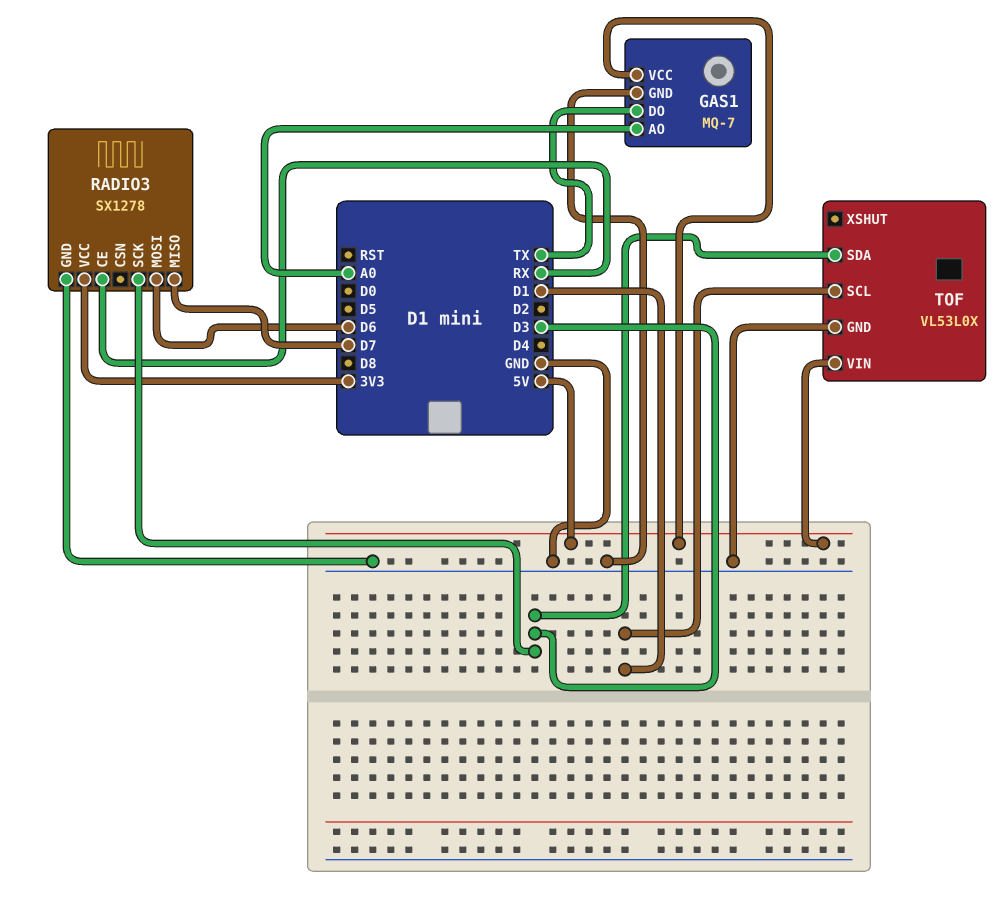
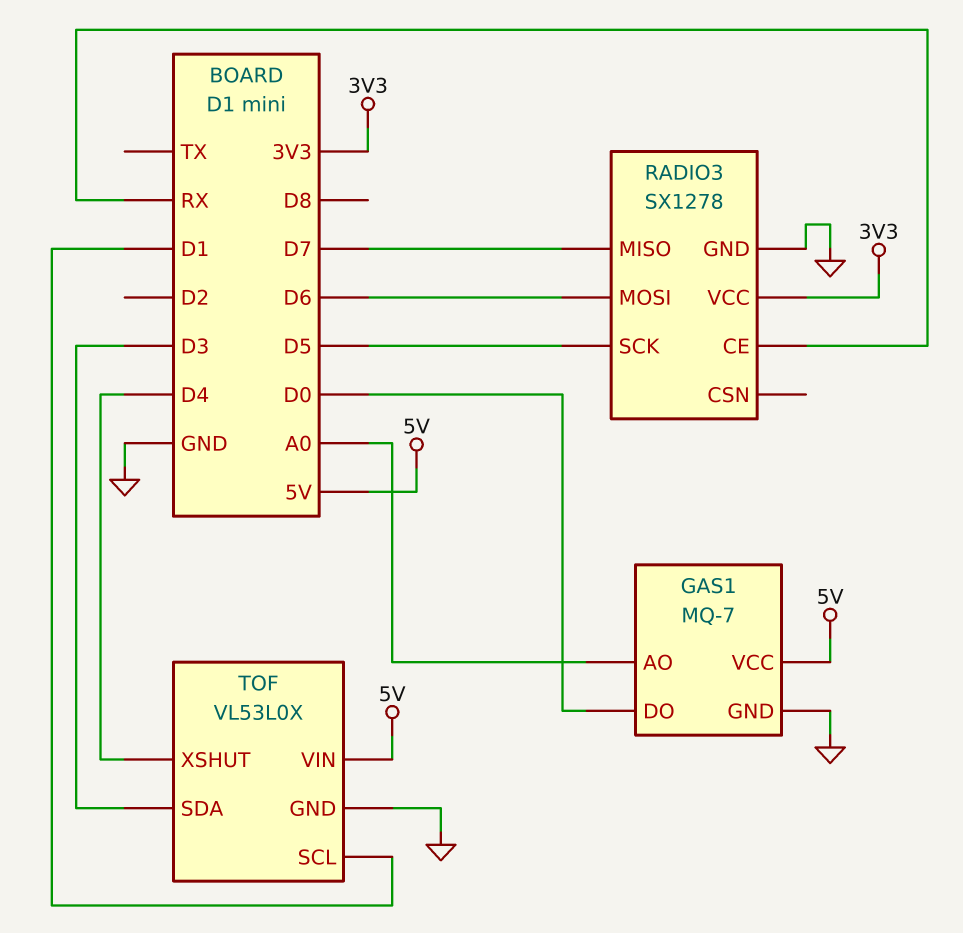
GAS1 pin DO: TX -> D0
RADIO3 pin SCK: D3 -> D5
TOF pin XSHUT: none -> D4

